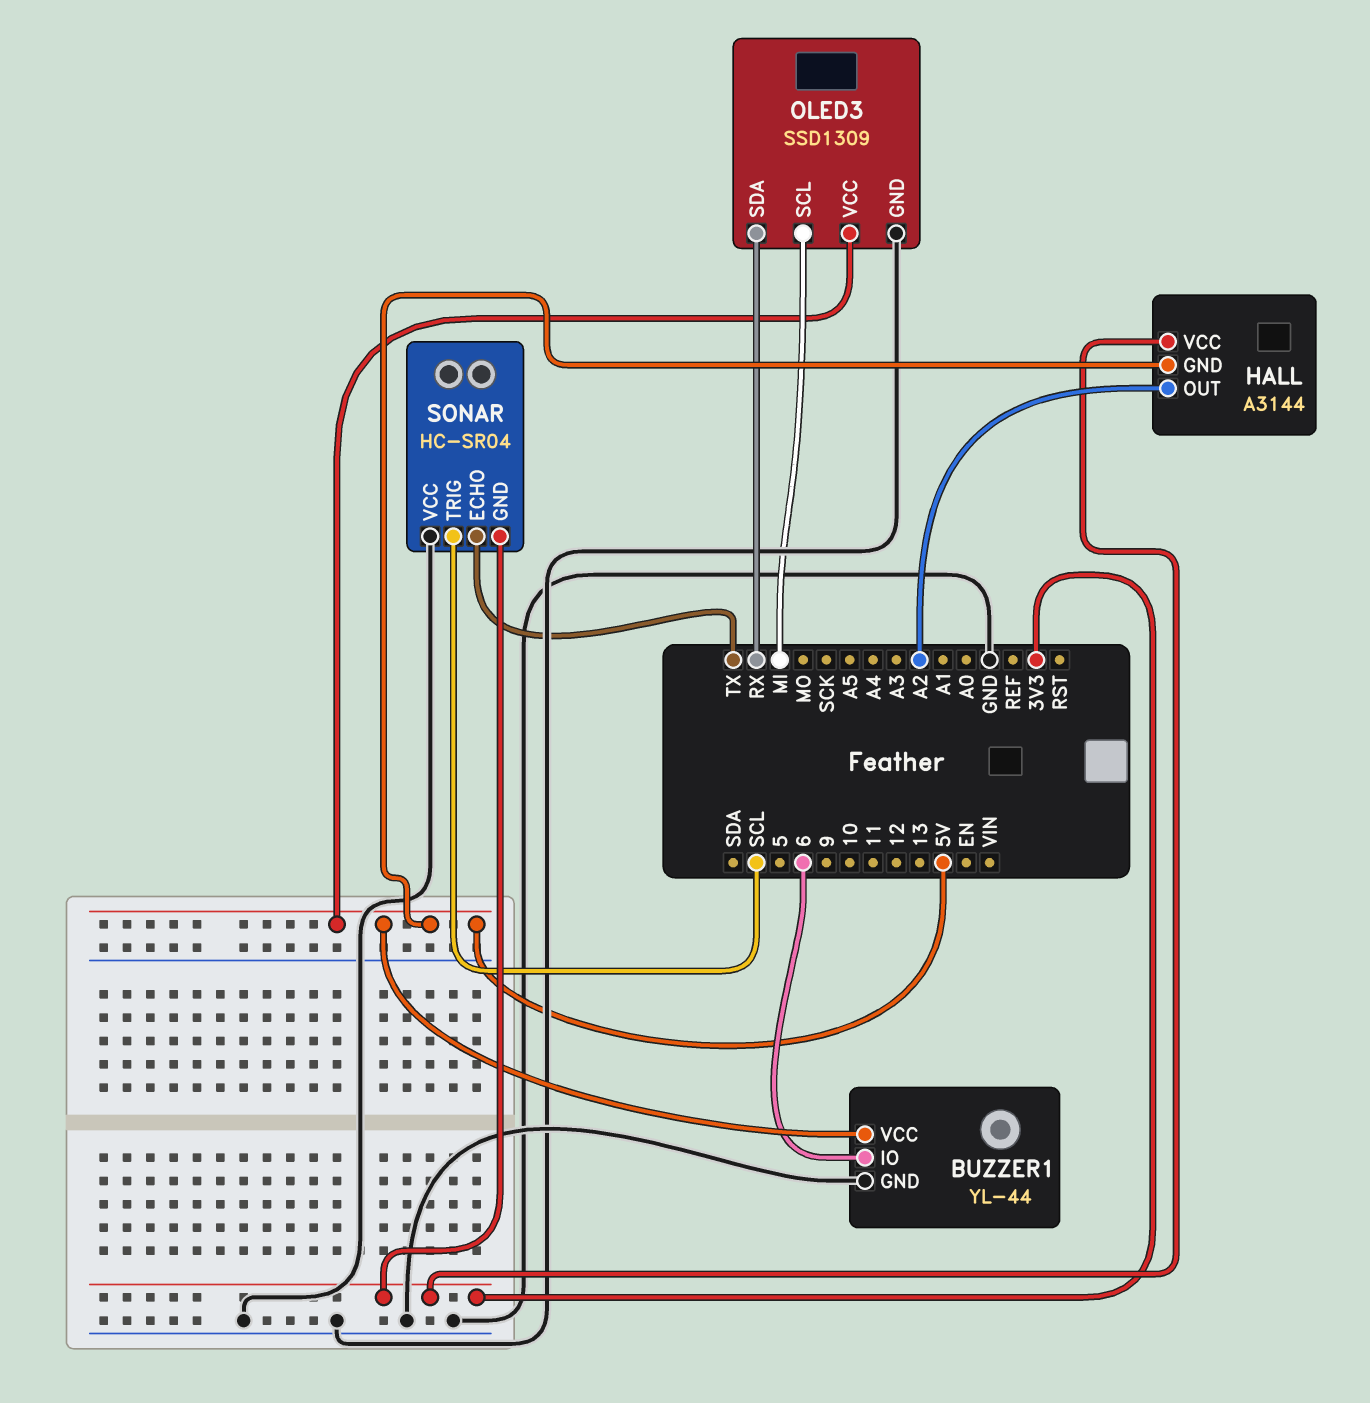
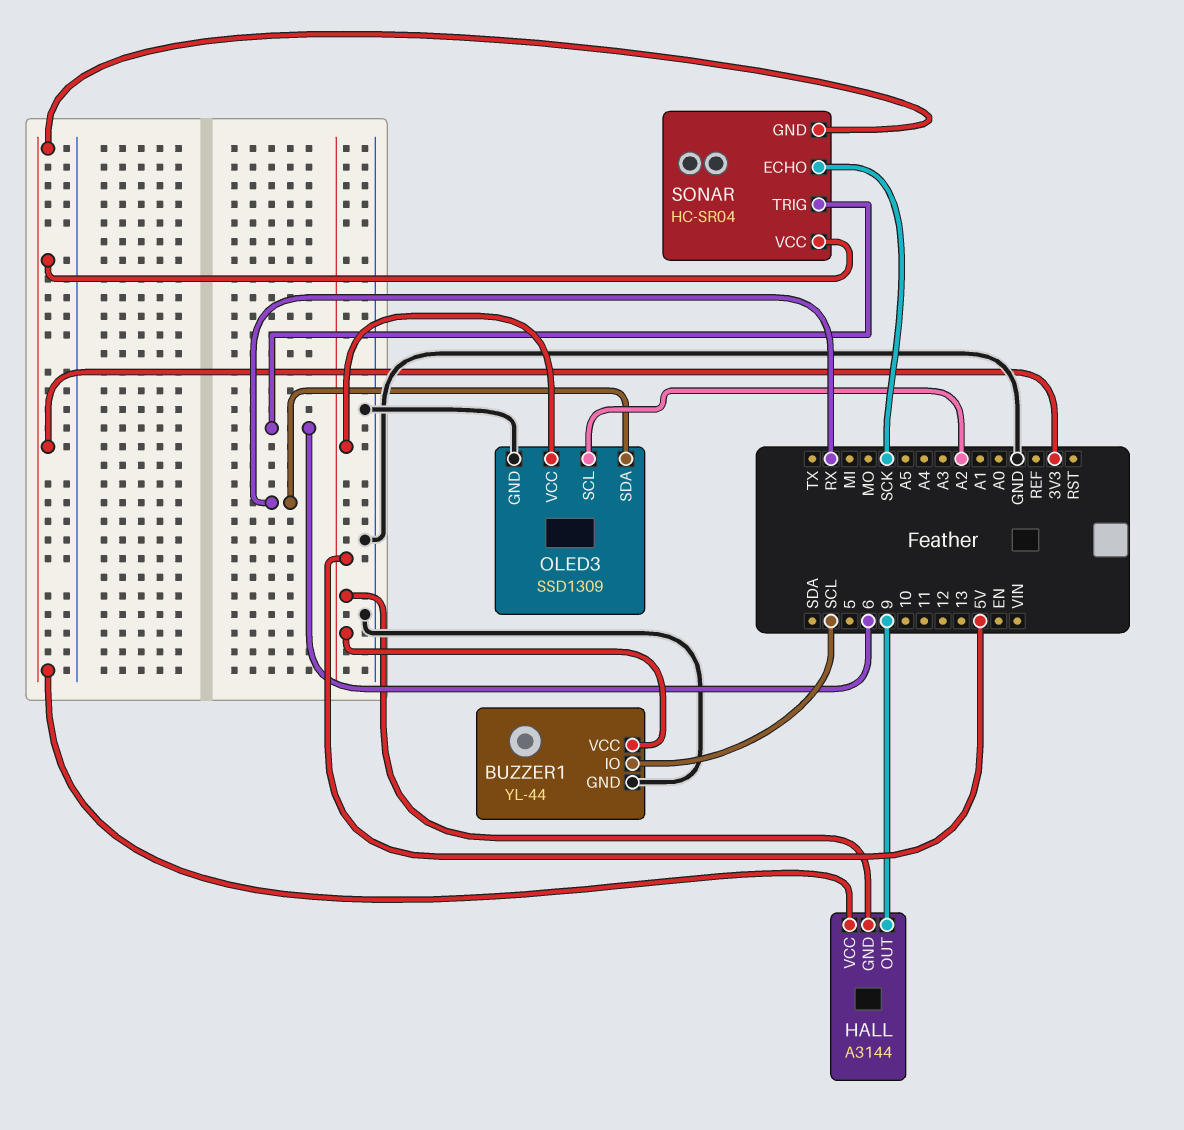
BUZZER1 pin IO: 6 -> SCL
HALL pin OUT: A2 -> 9
OLED3 pin SCL: MI -> A2
SONAR pin ECHO: TX -> SCK
SONAR pin TRIG: SCL -> 6
SONAR pin VCC: GND -> 3V3

